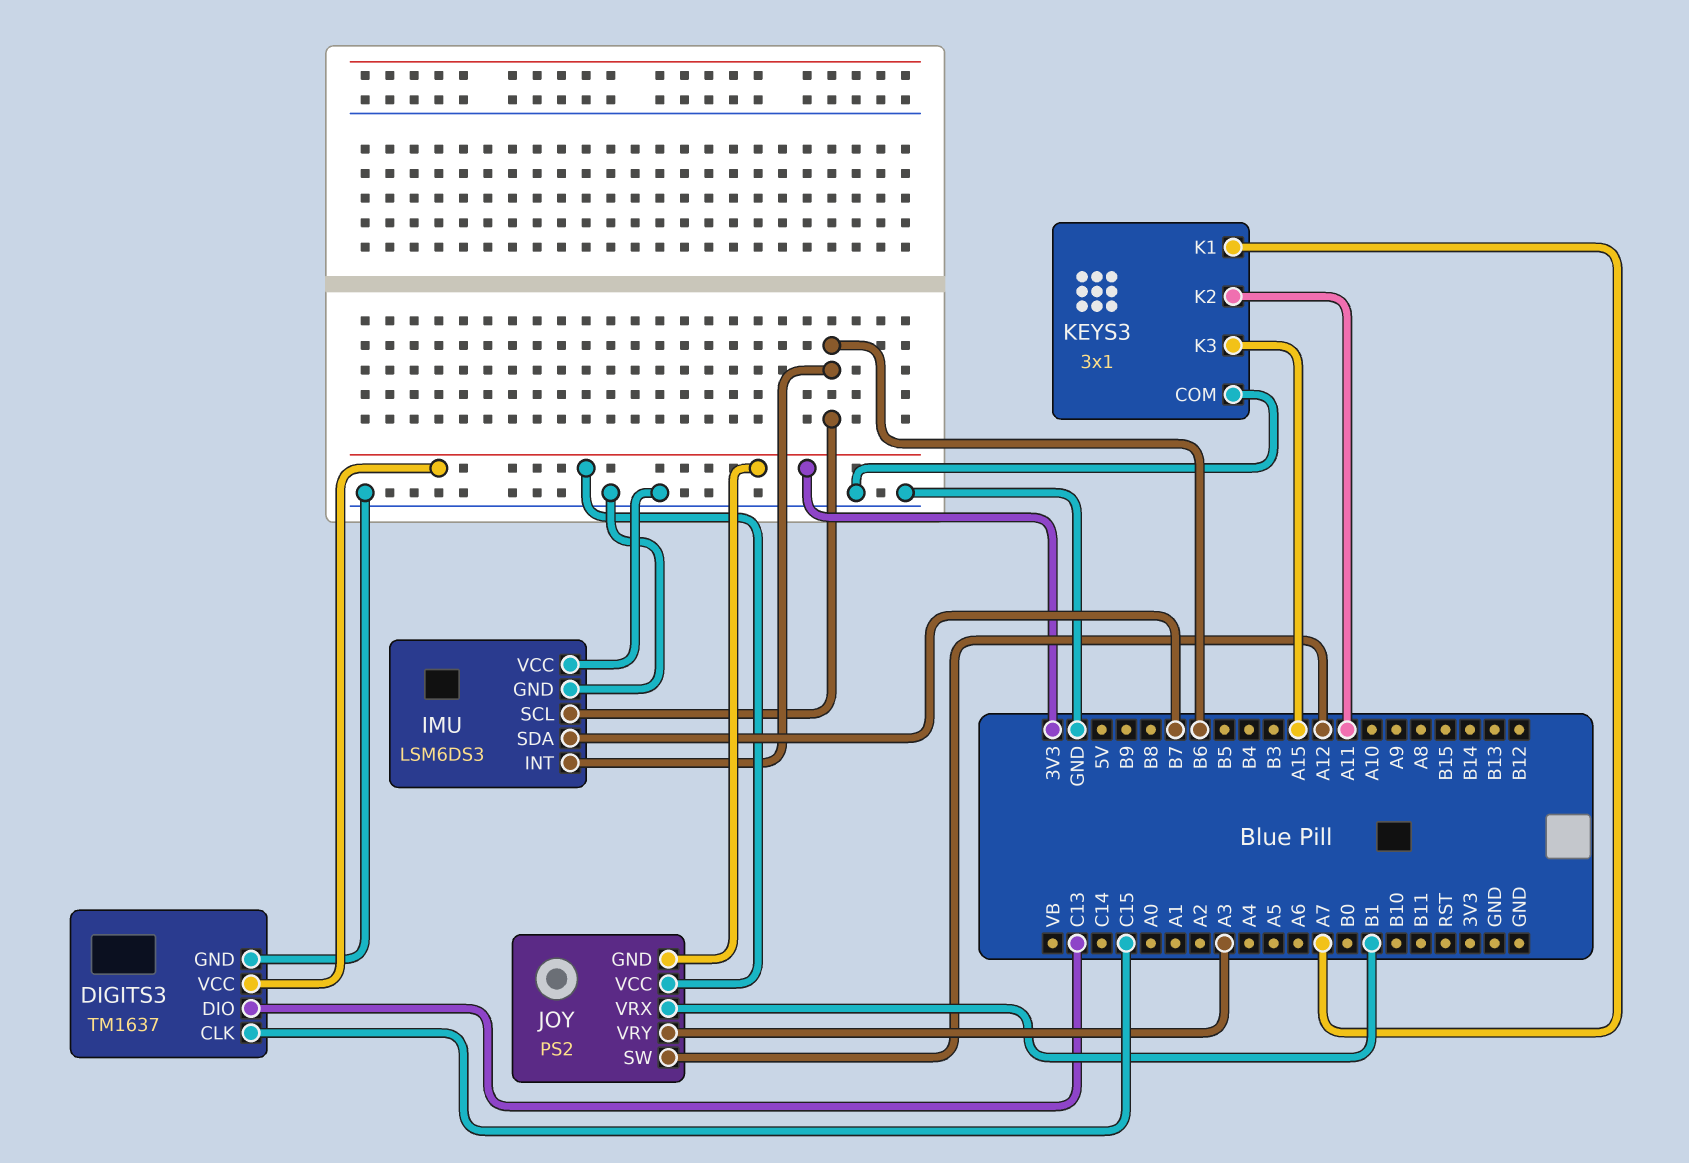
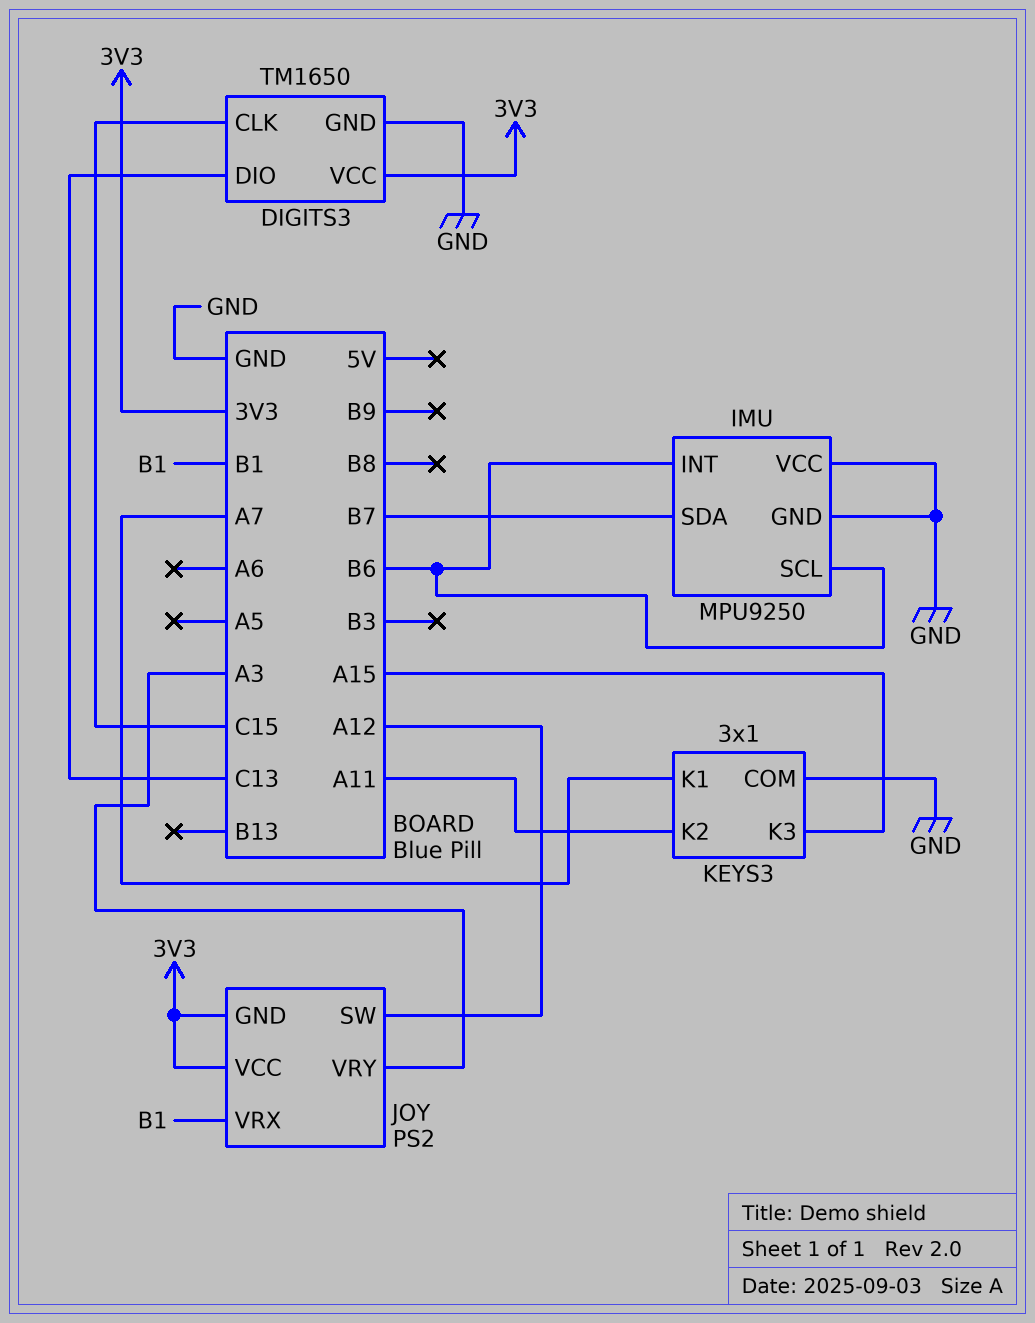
DIGITS3: TM1637 -> TM1650
IMU: LSM6DS3 -> MPU9250

